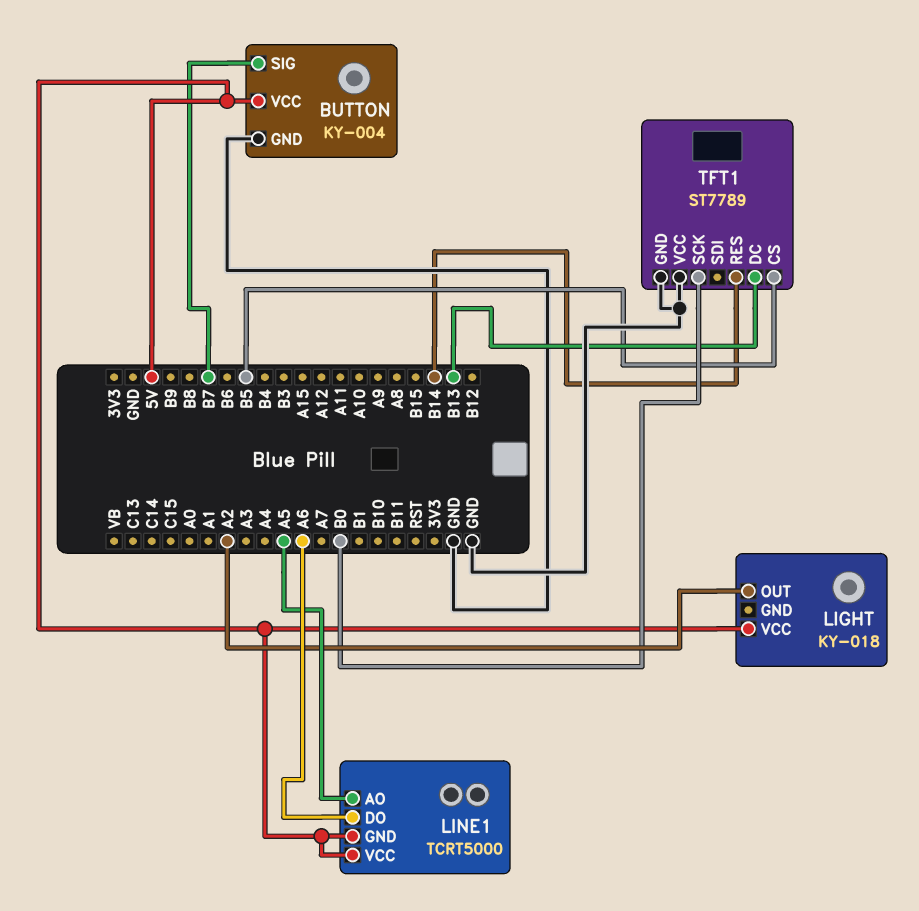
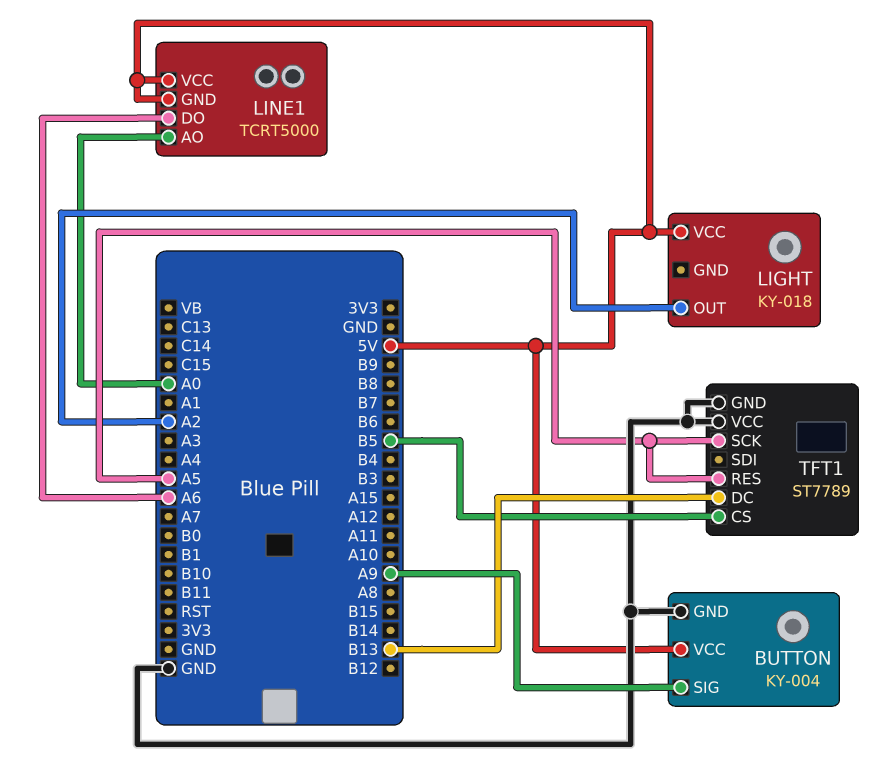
BUTTON pin SIG: B7 -> A9
LINE1 pin AO: A5 -> A0
TFT1 pin RES: B14 -> A5
TFT1 pin SCK: B0 -> A5

